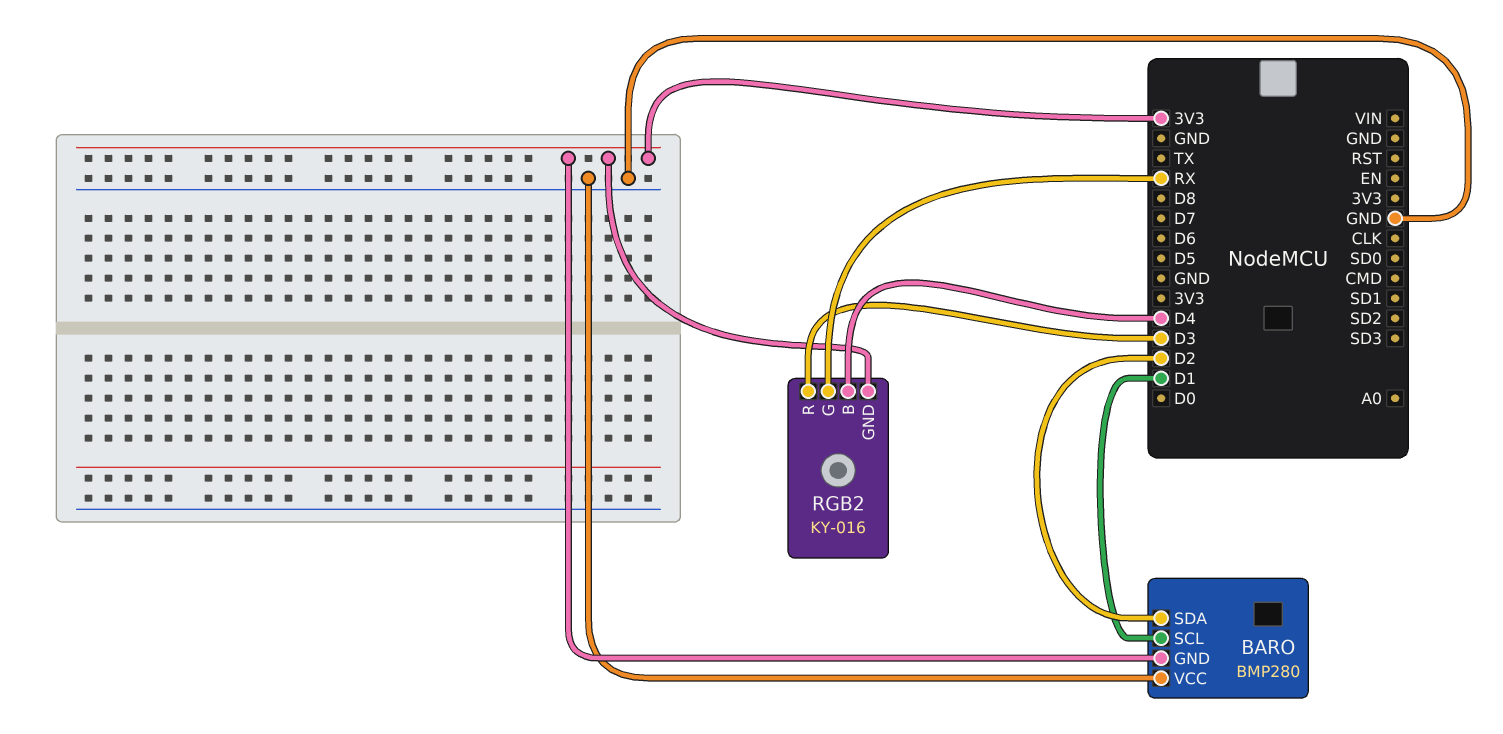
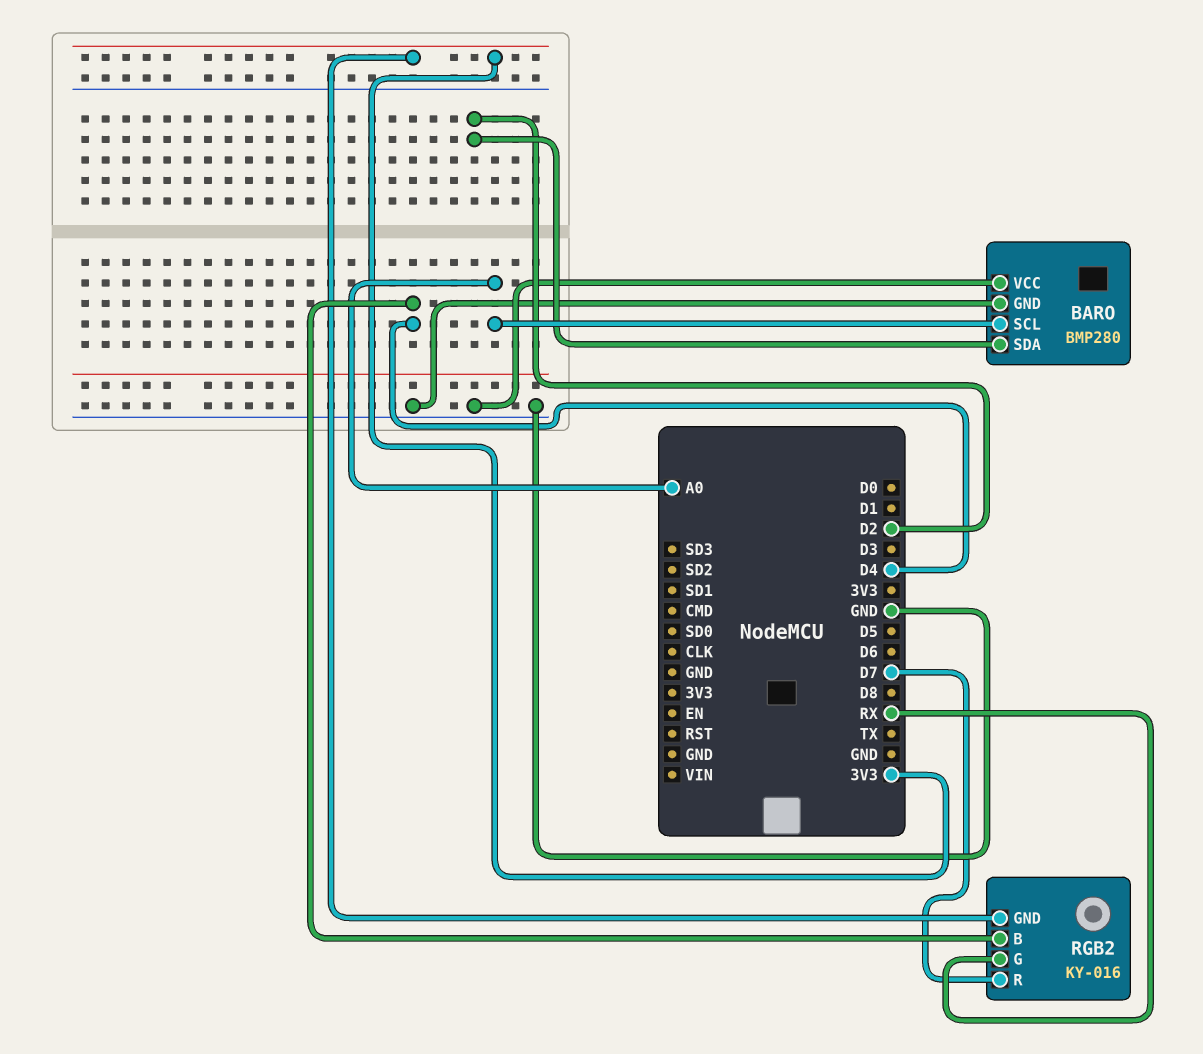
BARO pin GND: 3V3 -> GND
BARO pin SCL: D1 -> A0
RGB2 pin R: D3 -> D7

